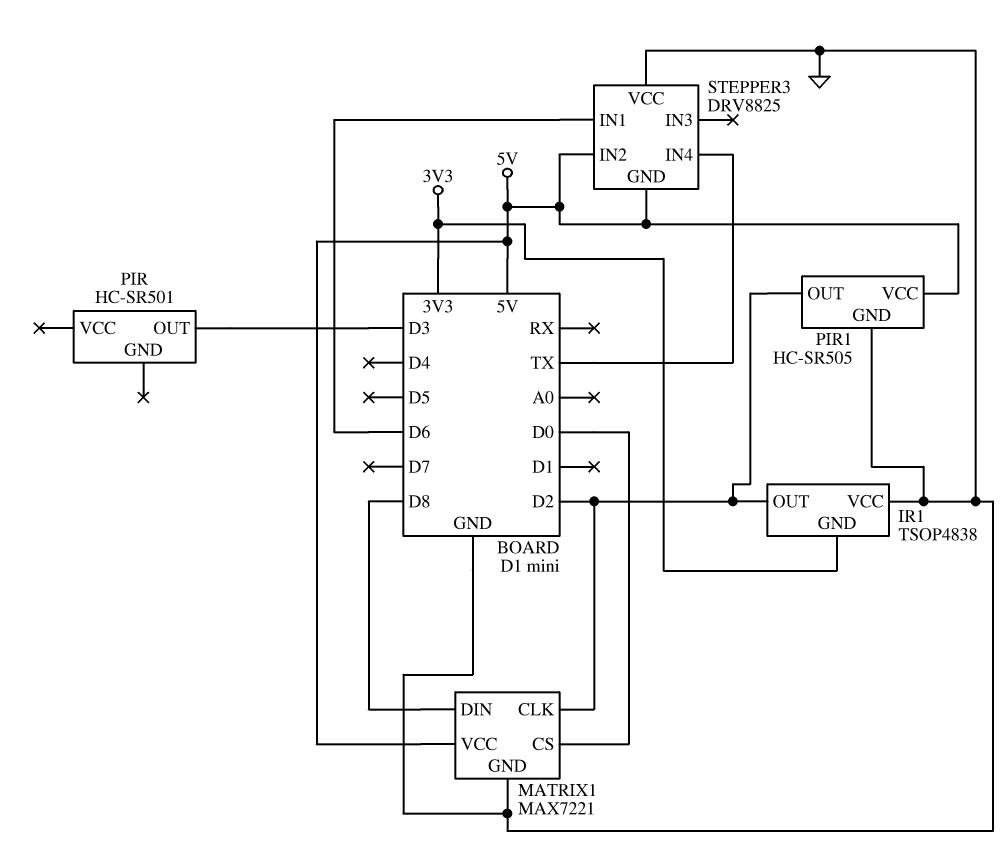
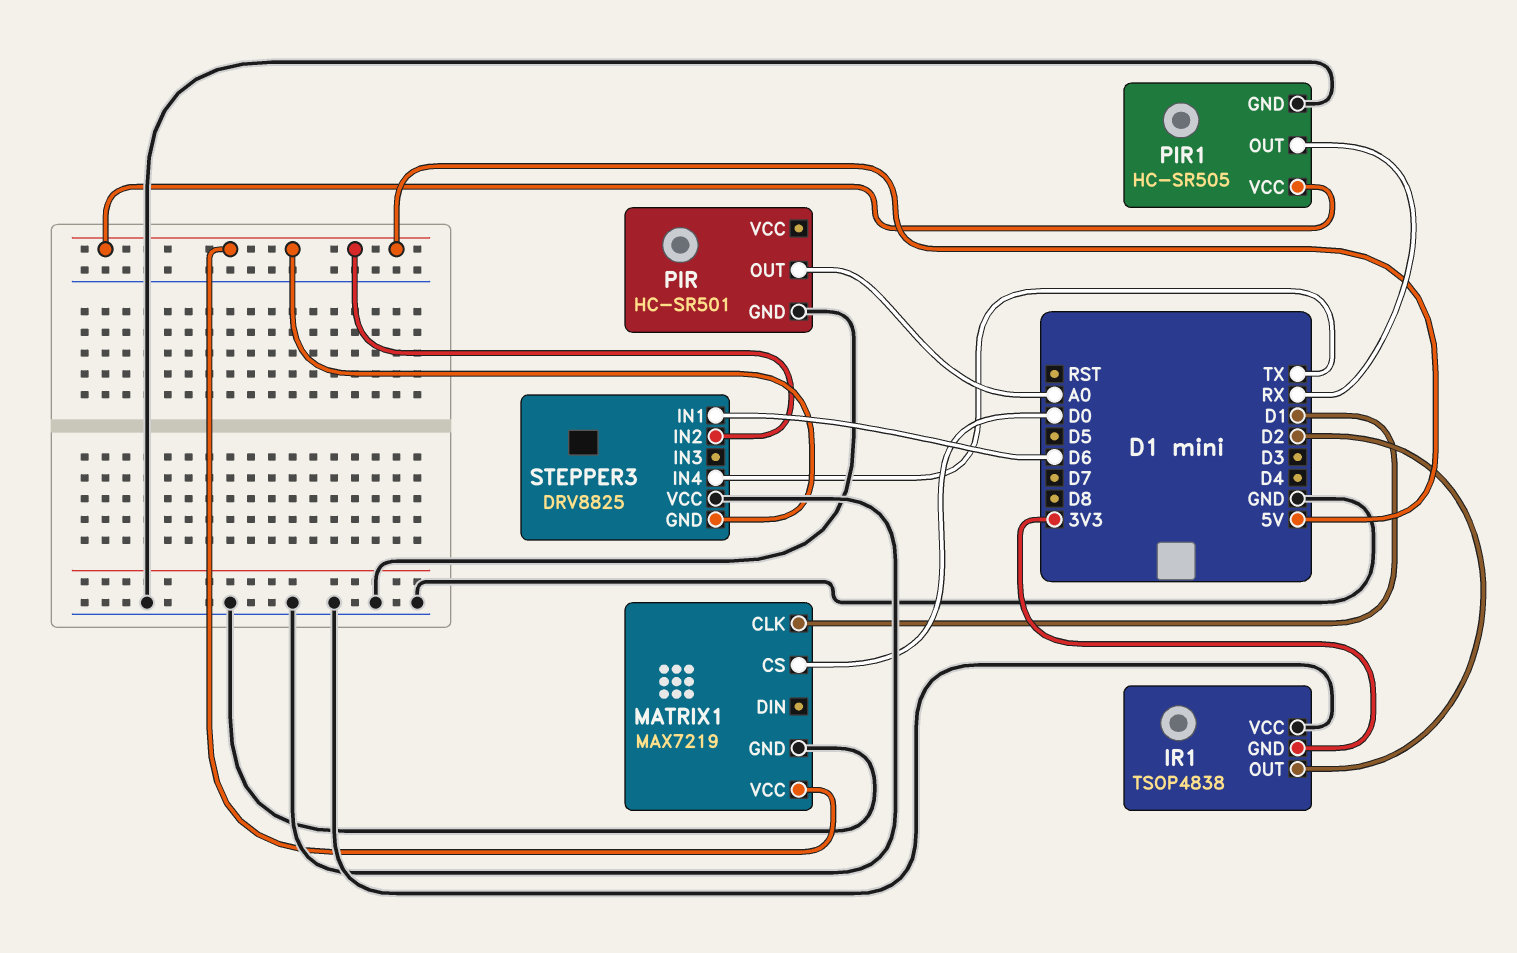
MATRIX1: MAX7221 -> MAX7219
MATRIX1 pin CLK: D2 -> D1
MATRIX1 pin DIN: D8 -> none
PIR pin GND: none -> GND
PIR pin OUT: D3 -> A0
PIR1 pin OUT: D2 -> RX

